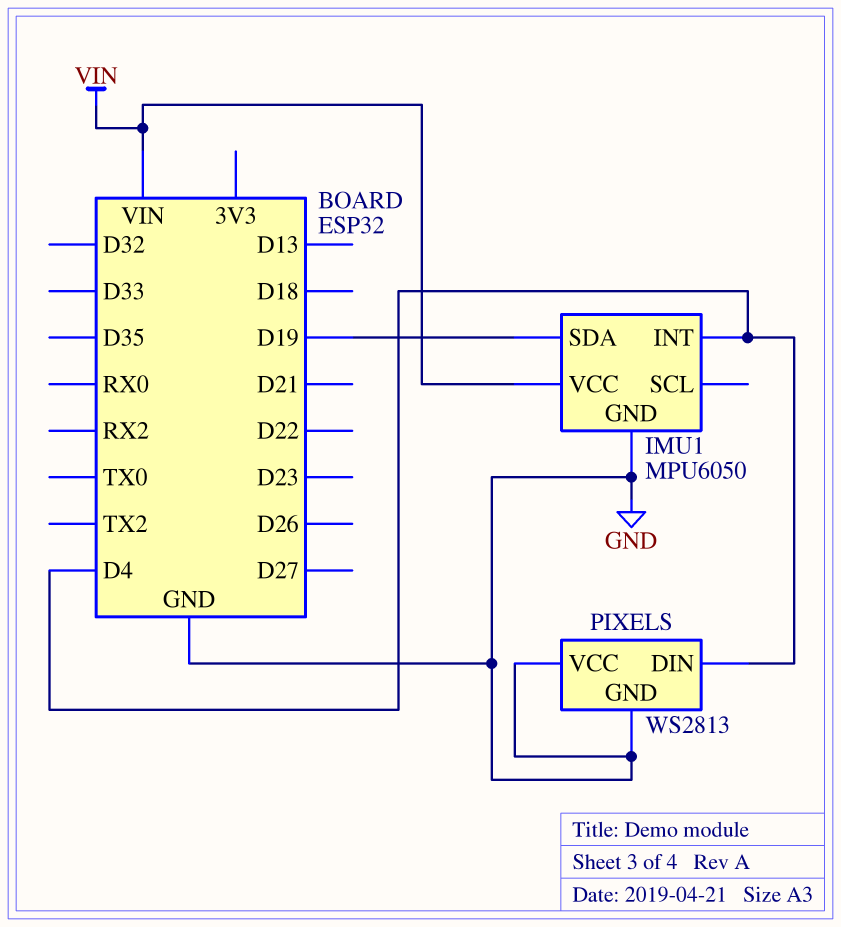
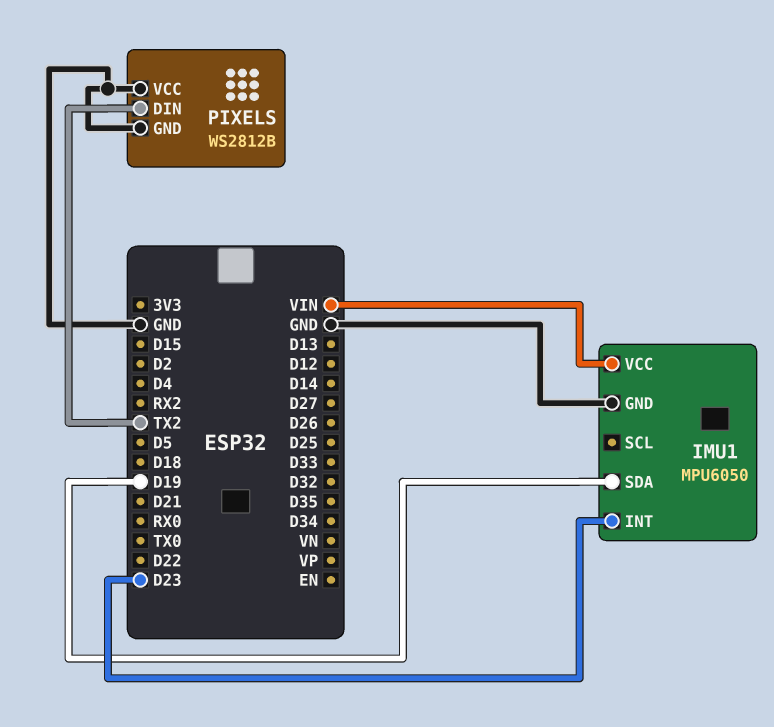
IMU1 pin INT: D4 -> D23
PIXELS: WS2813 -> WS2812B
PIXELS pin DIN: D4 -> TX2

